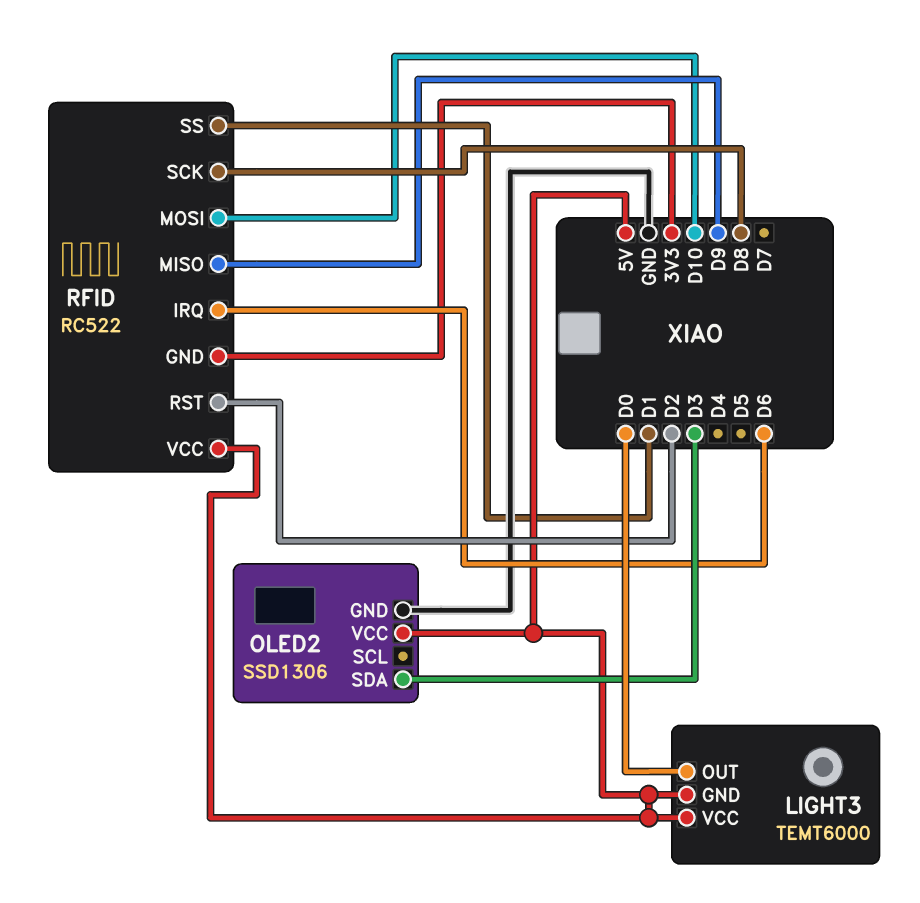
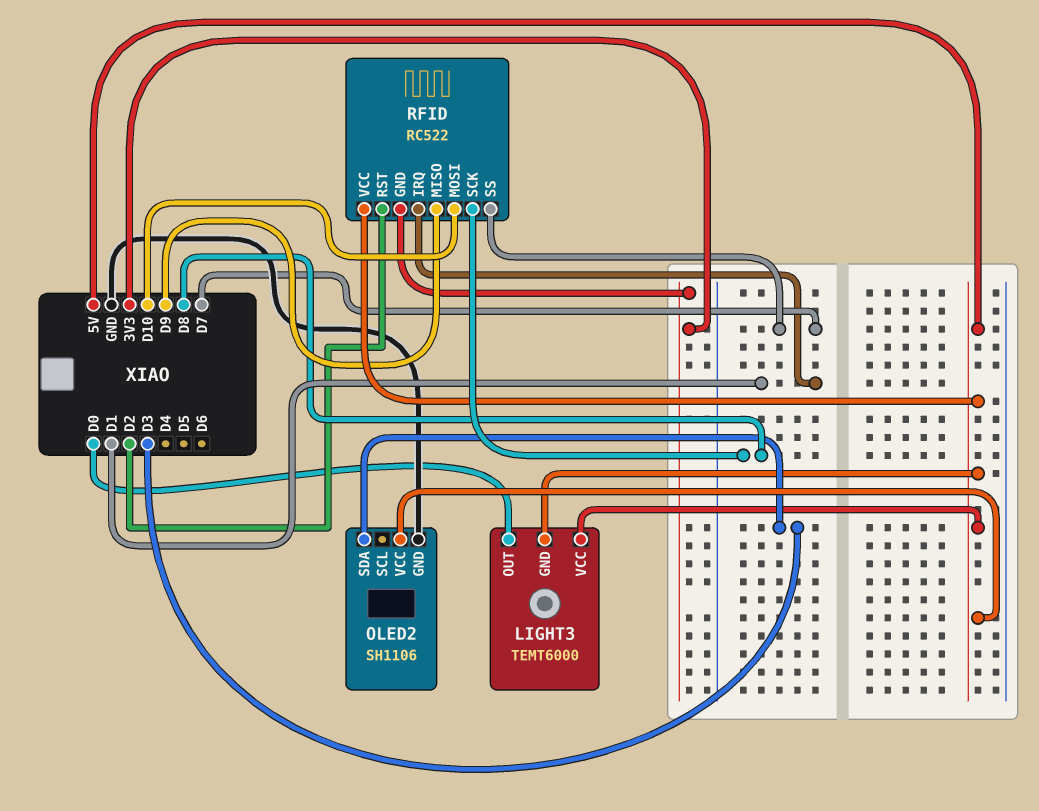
OLED2: SSD1306 -> SH1106
RFID pin IRQ: D6 -> D1
RFID pin SS: D1 -> D7

